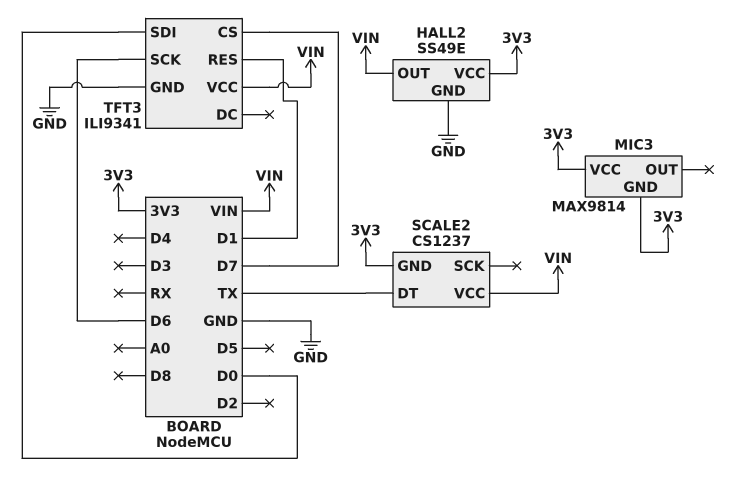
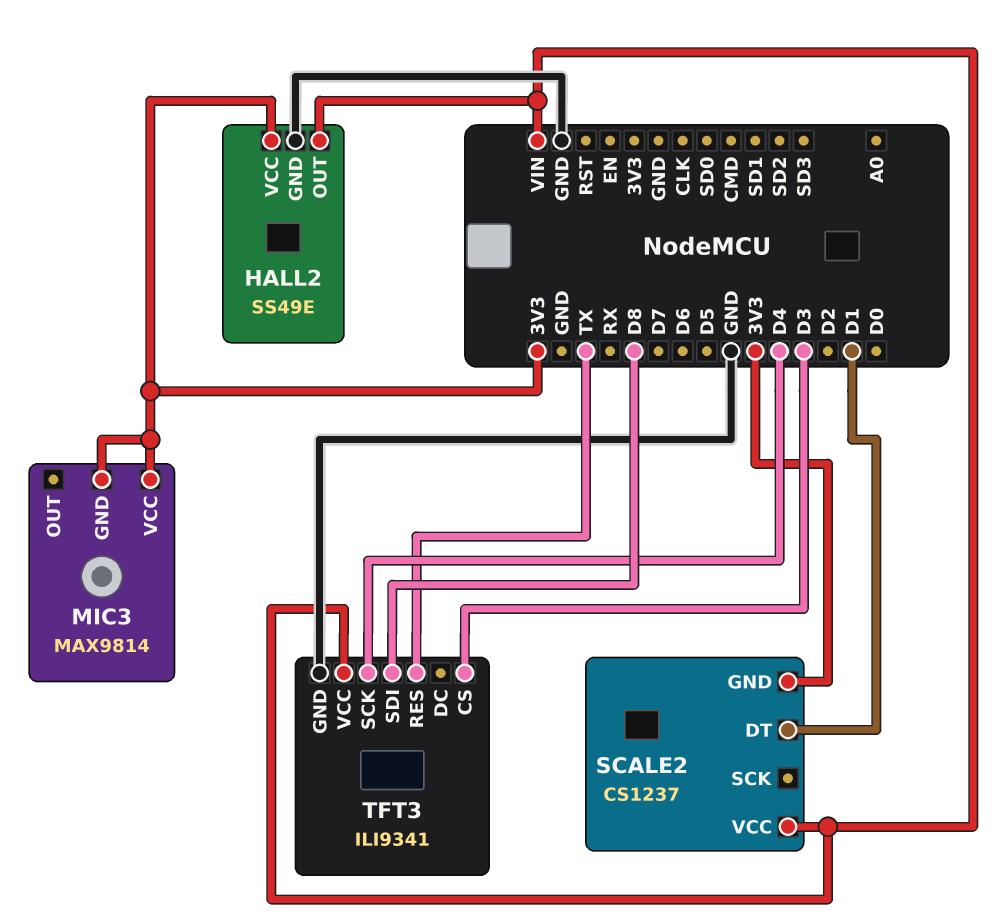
SCALE2 pin DT: TX -> D1
TFT3 pin CS: D7 -> D3
TFT3 pin RES: D1 -> TX
TFT3 pin SCK: D6 -> D4
TFT3 pin SDI: D0 -> D8

